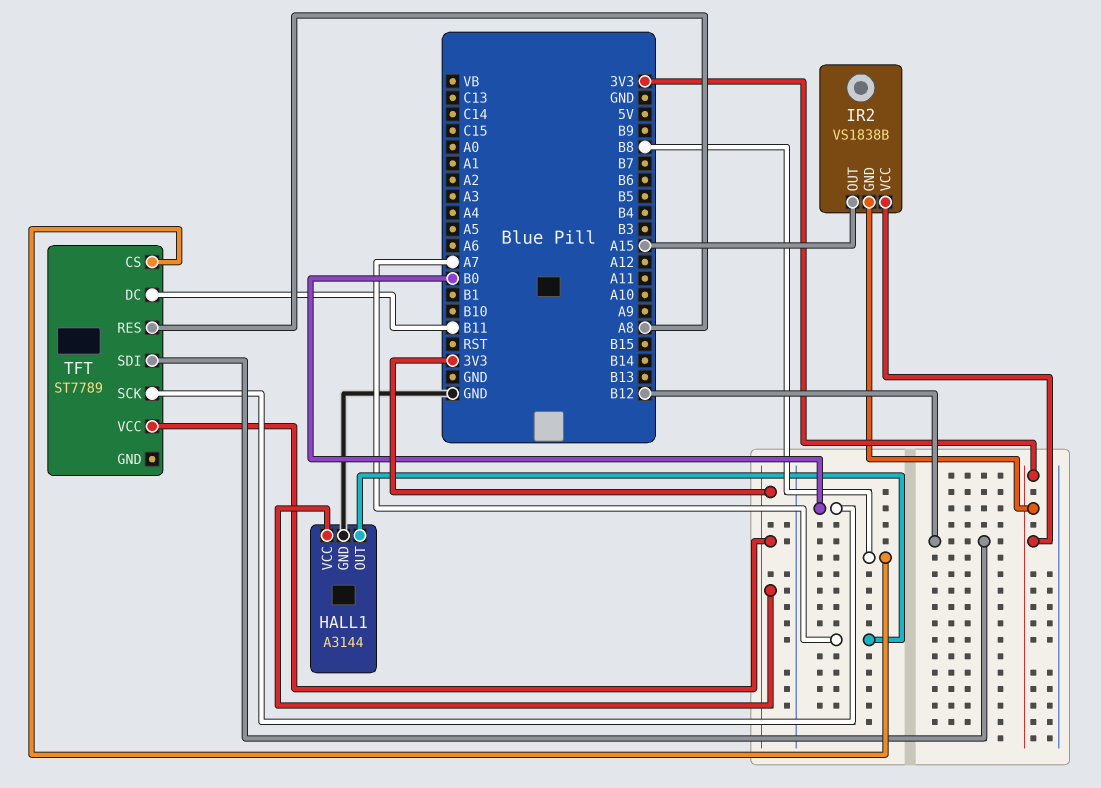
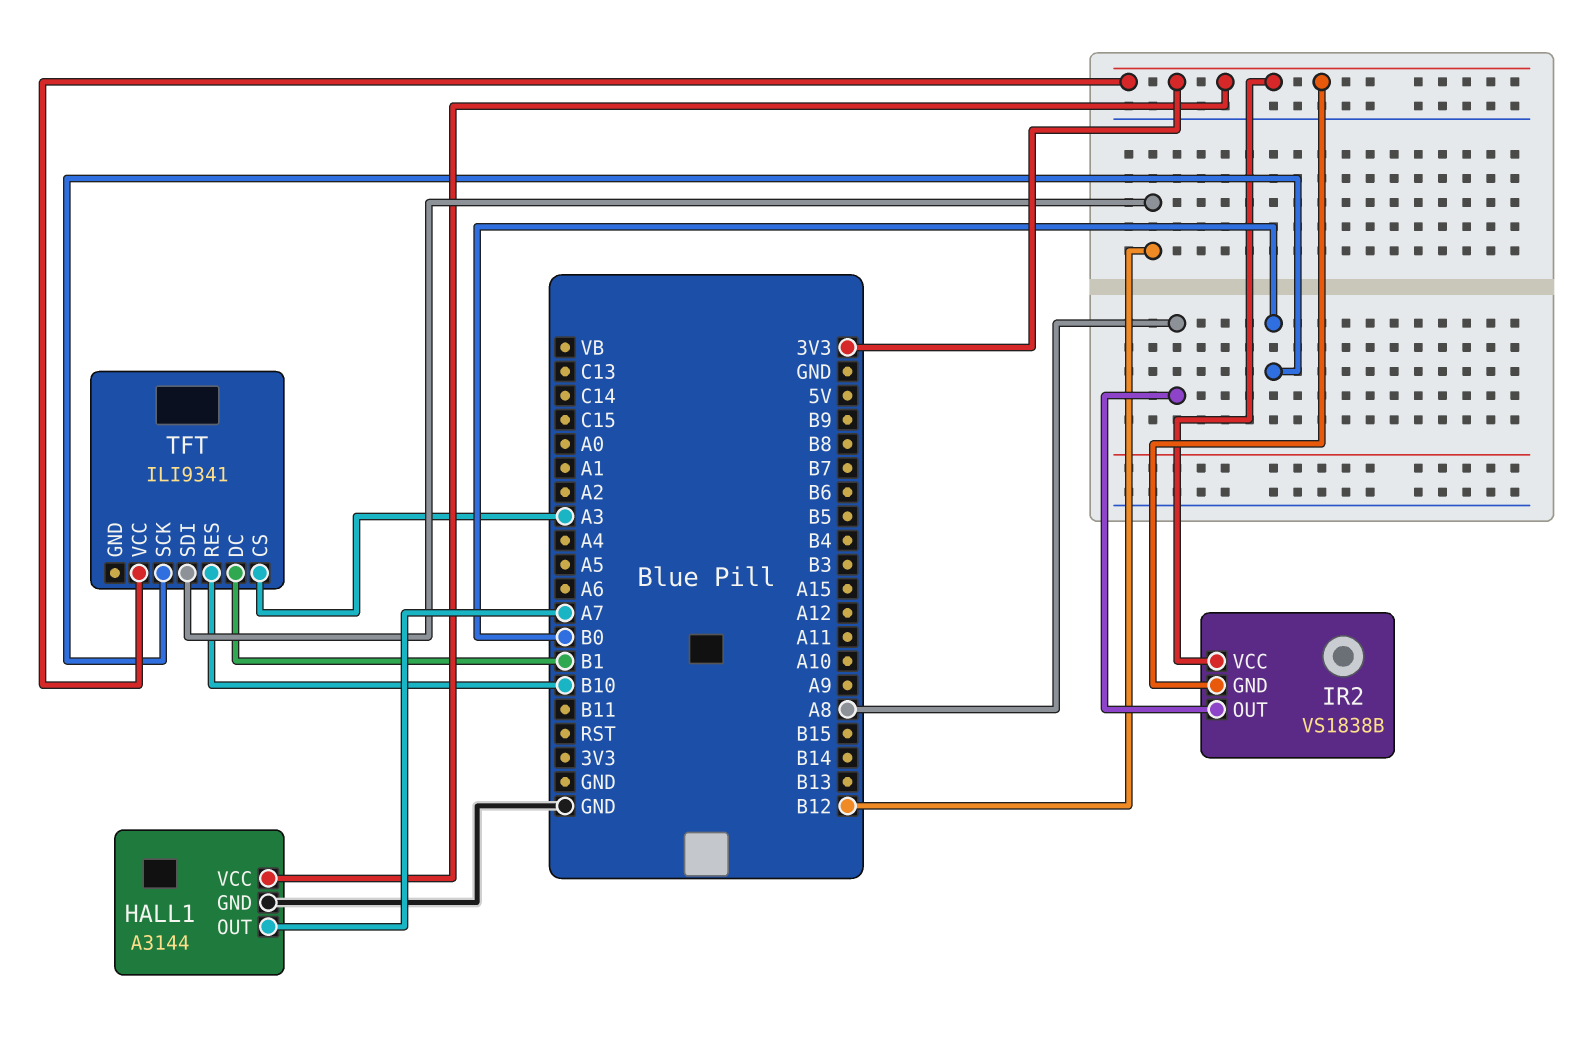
IR2 pin OUT: A15 -> A8
TFT: ST7789 -> ILI9341
TFT pin CS: B8 -> A3
TFT pin DC: B11 -> B1
TFT pin RES: A8 -> B10

